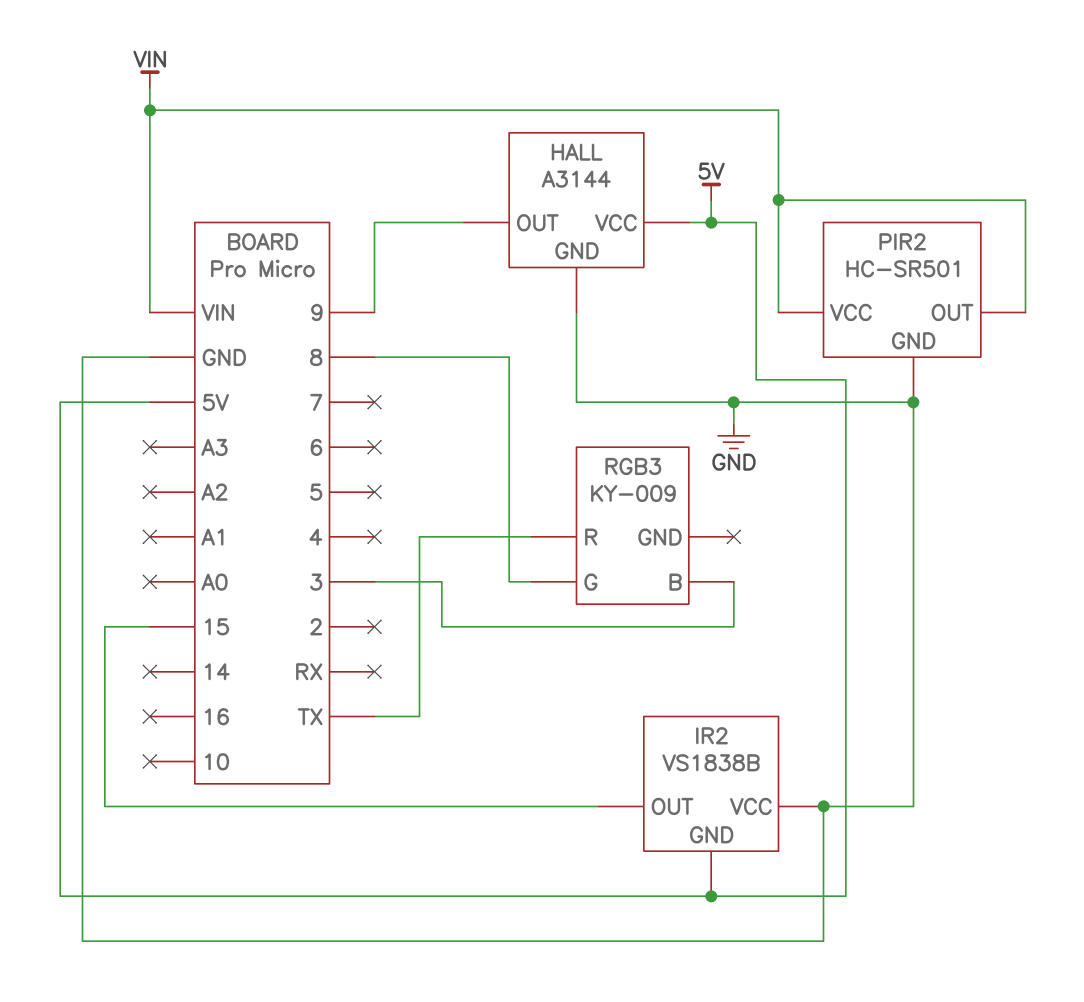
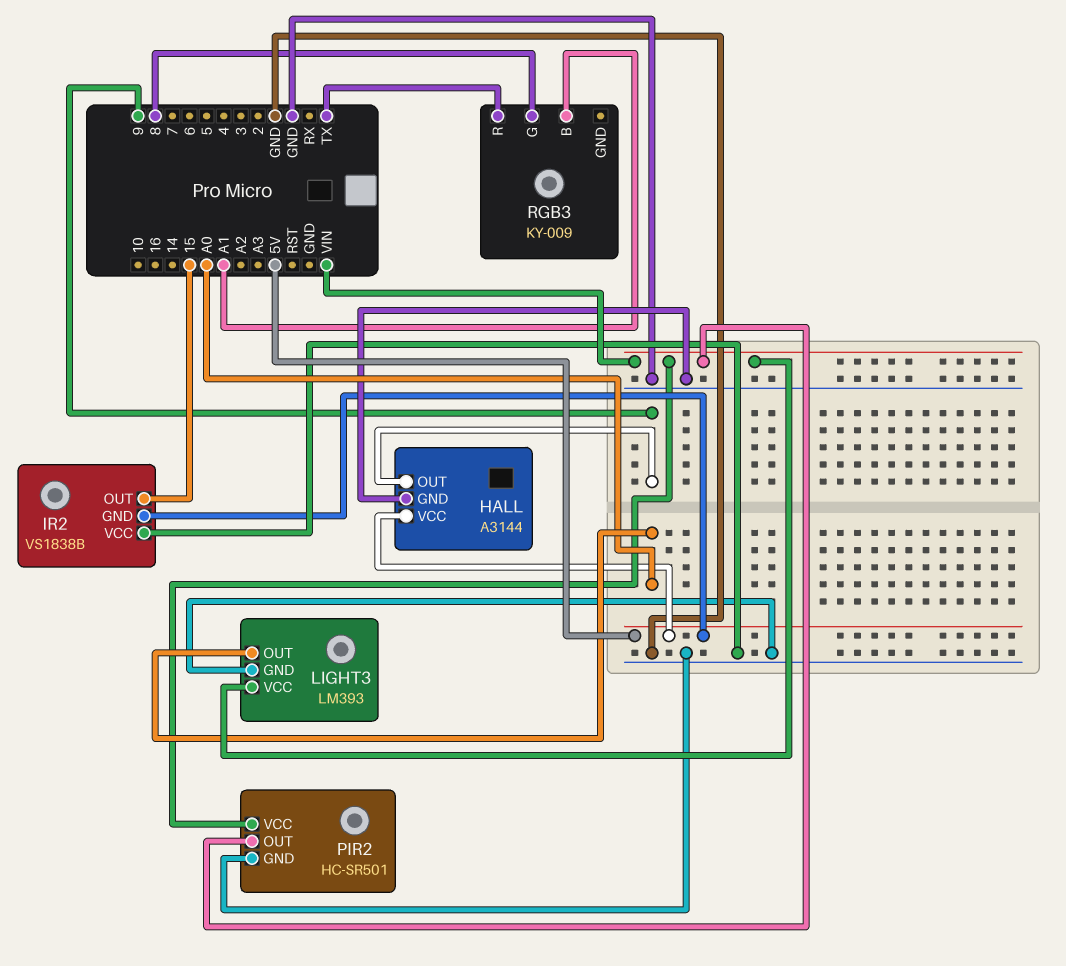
LIGHT3: none -> LM393
LIGHT3 pin GND: none -> GND
LIGHT3 pin OUT: none -> A0
LIGHT3 pin VCC: none -> VIN
RGB3 pin B: 3 -> A1

